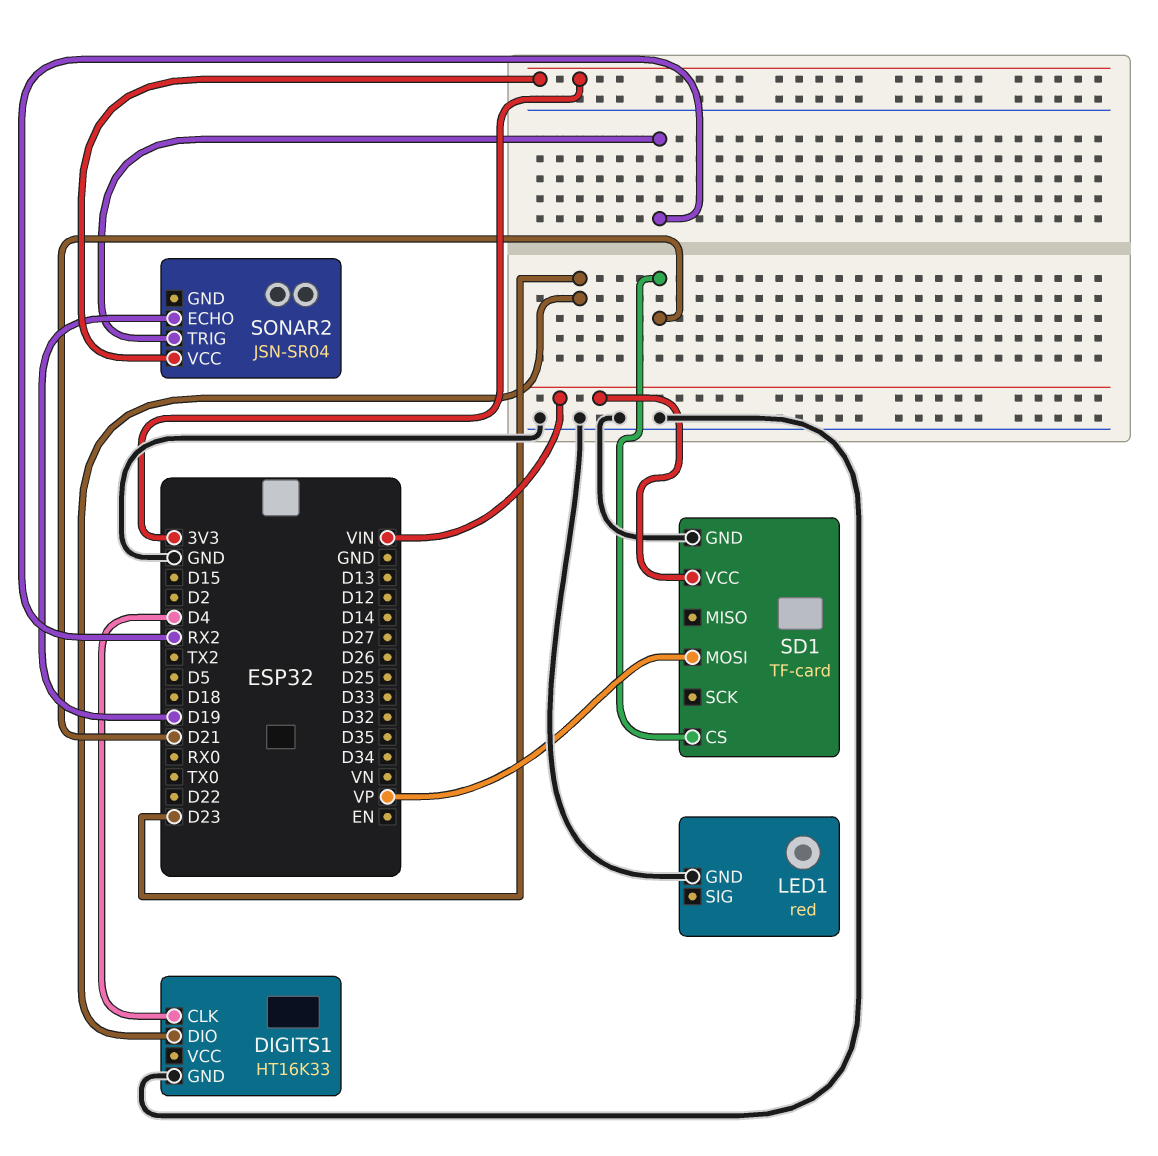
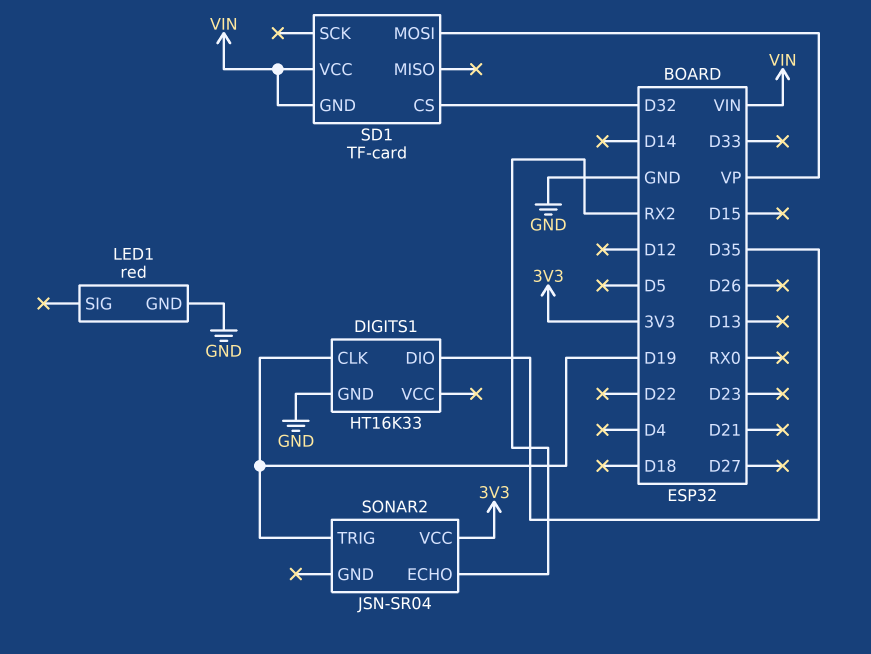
DIGITS1 pin CLK: D4 -> D19
DIGITS1 pin DIO: D23 -> D35
SD1 pin CS: D21 -> D32
SD1 pin GND: GND -> VIN
SONAR2 pin ECHO: D19 -> RX2
SONAR2 pin TRIG: RX2 -> D19

